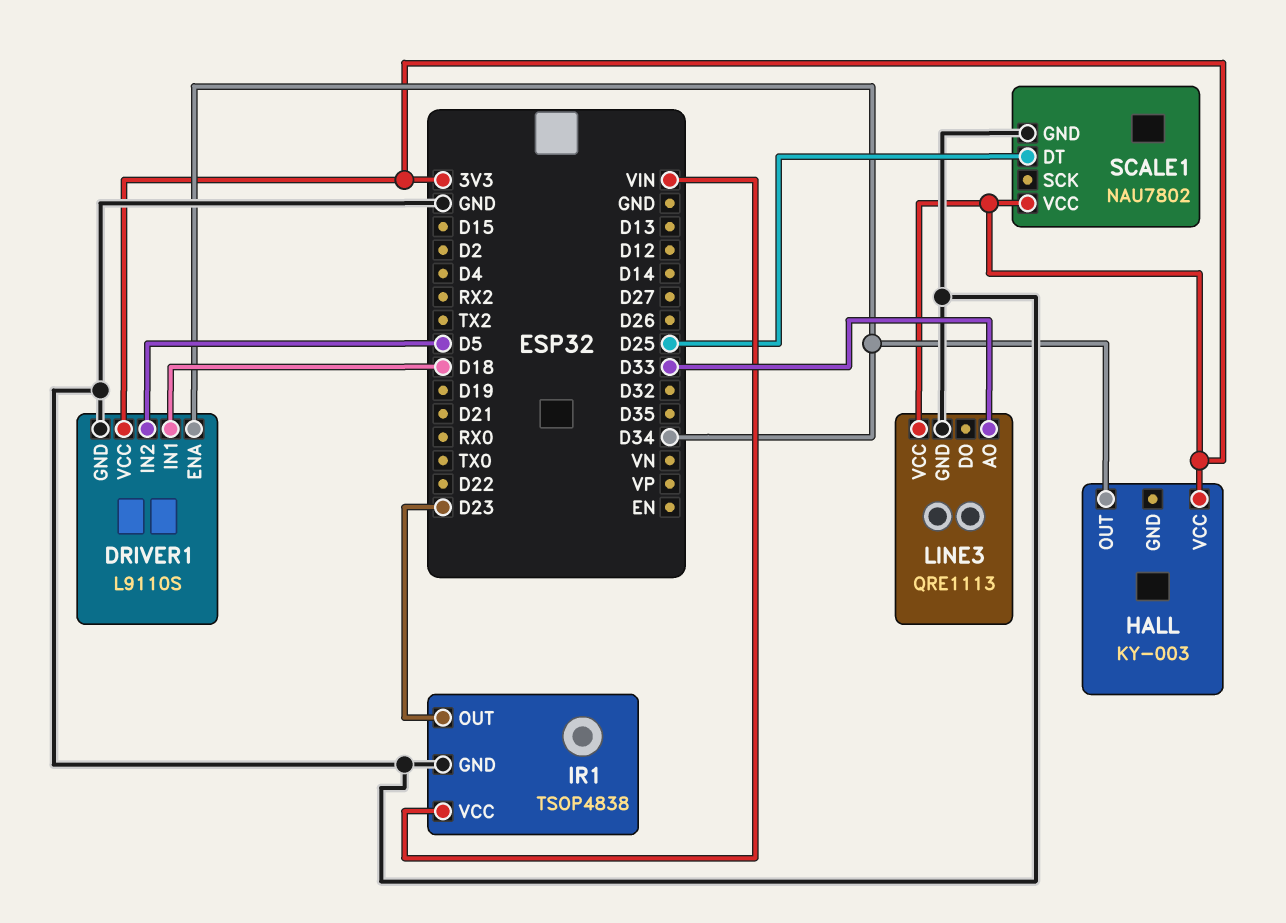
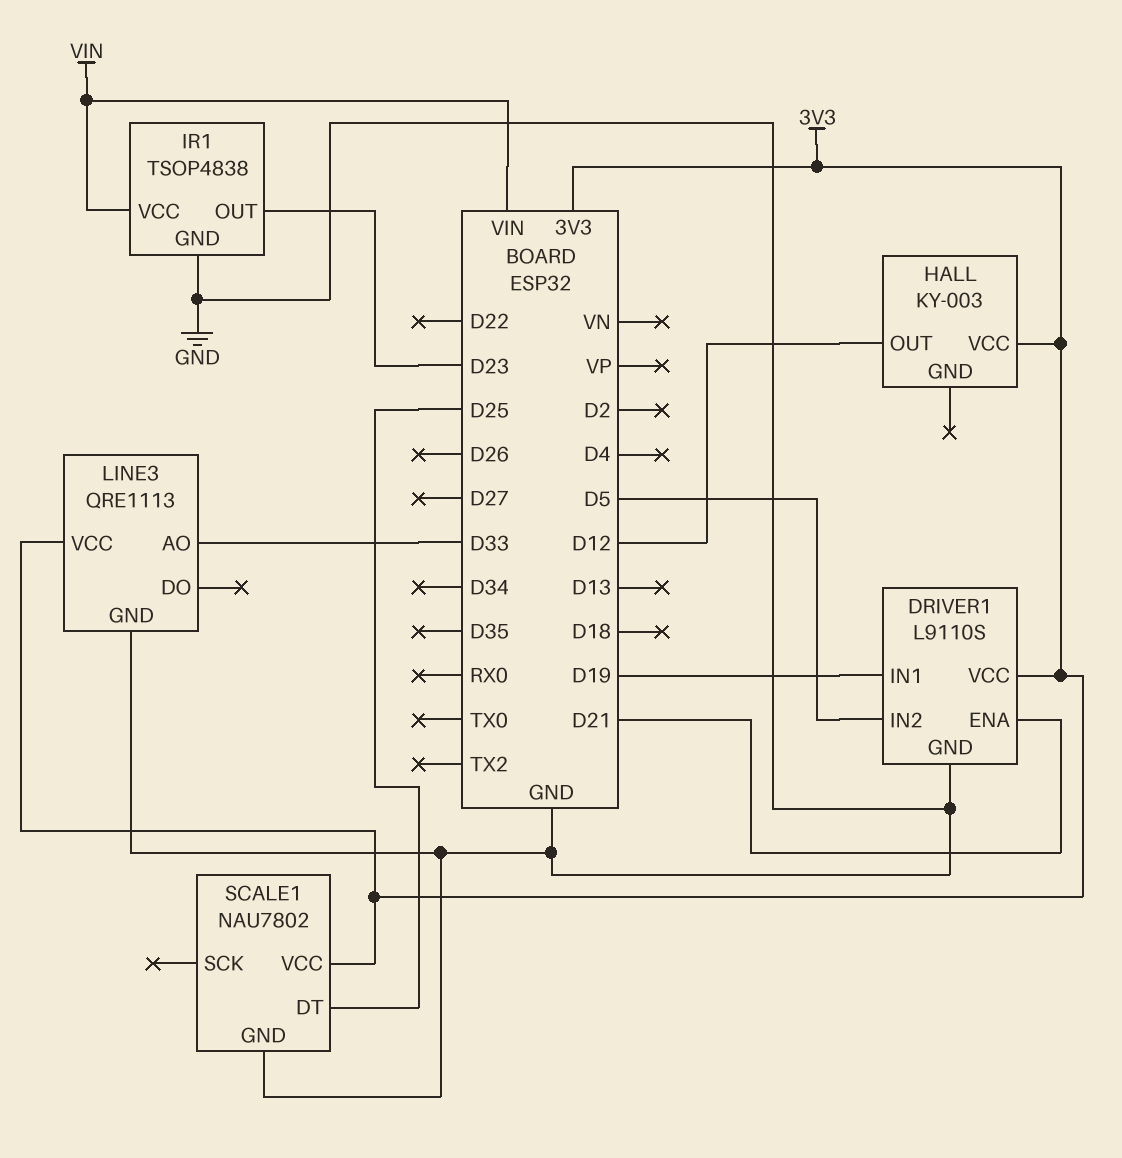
DRIVER1 pin ENA: D34 -> D21
DRIVER1 pin IN1: D18 -> D19
HALL pin OUT: D34 -> D12

